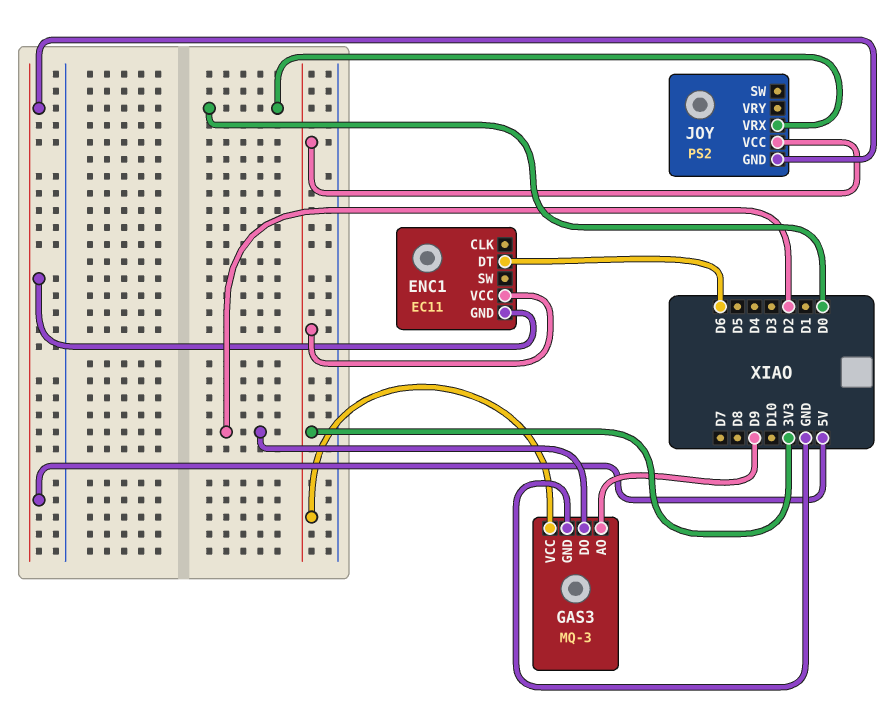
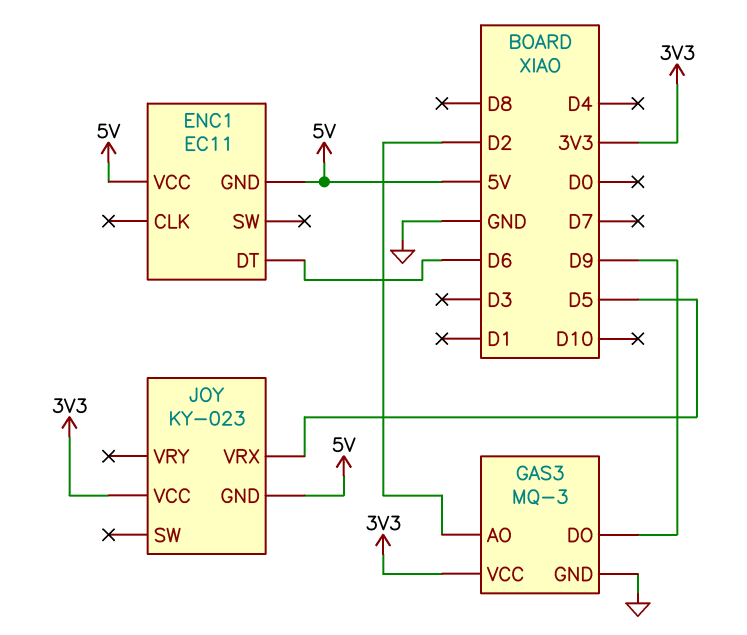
ENC1 pin VCC: 3V3 -> 5V
GAS3 pin AO: D9 -> D2
GAS3 pin DO: D2 -> D9
JOY: PS2 -> KY-023
JOY pin VRX: D0 -> D5

